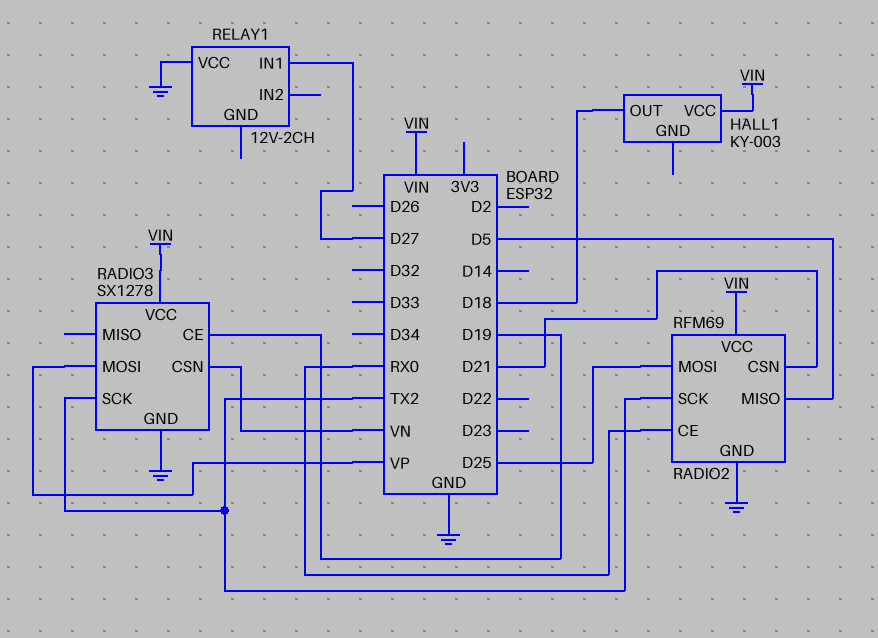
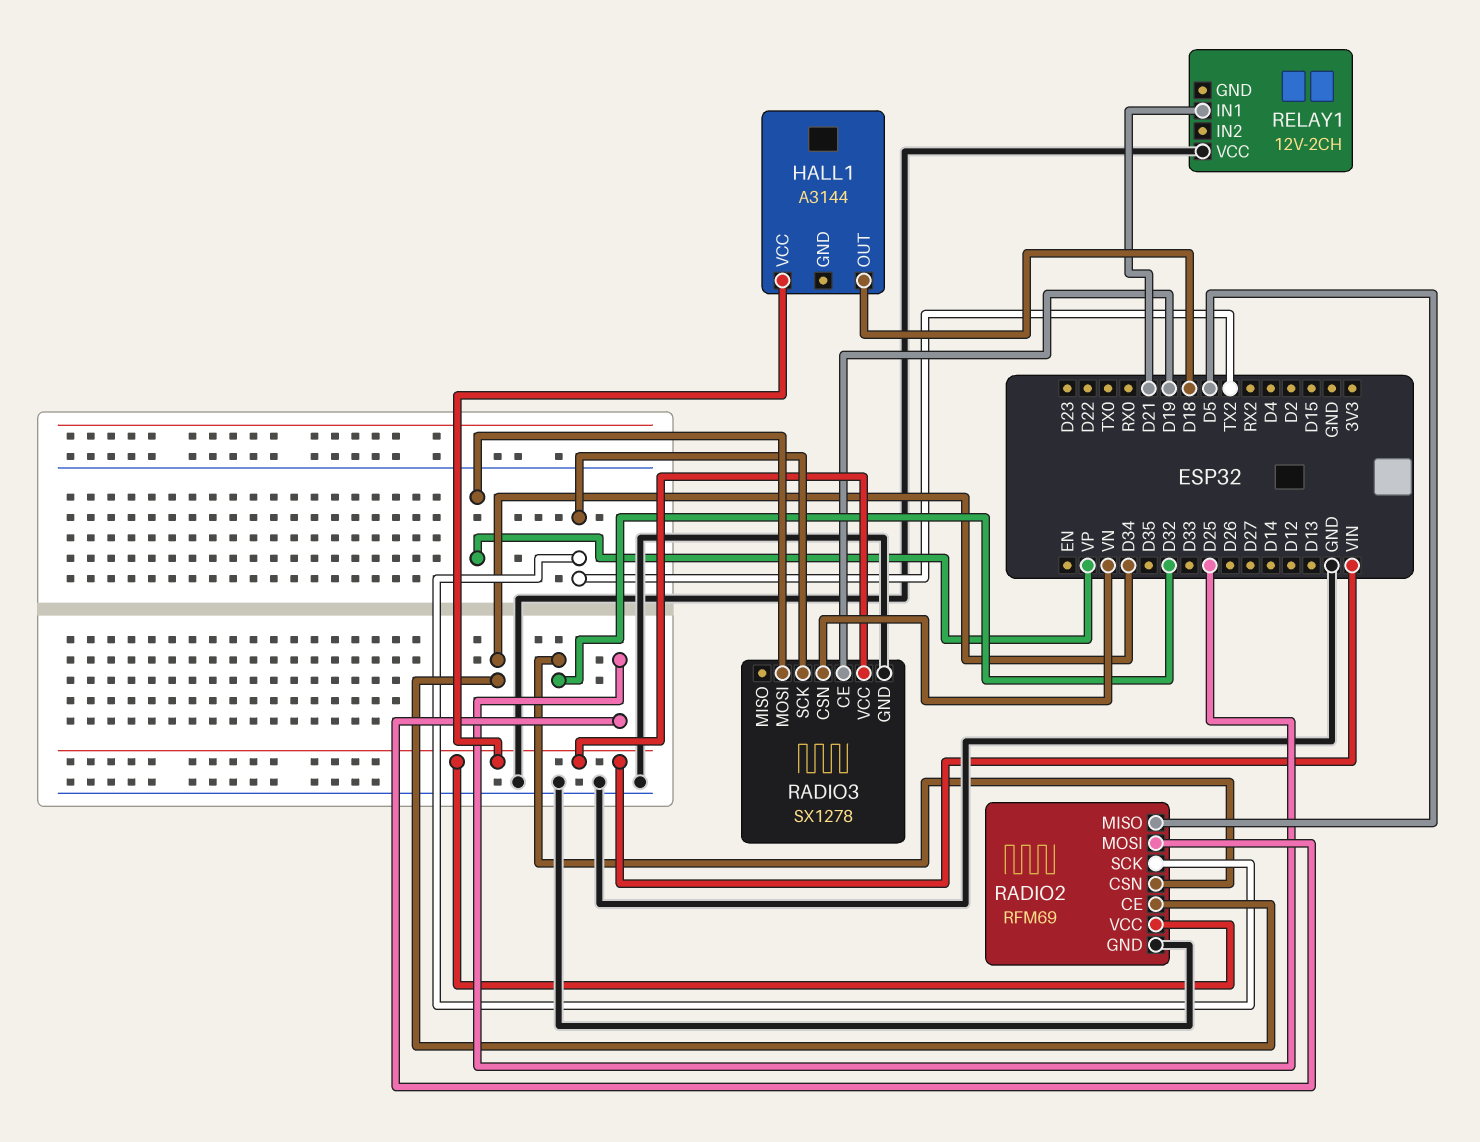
HALL1: KY-003 -> A3144
RADIO2 pin CE: RX0 -> D34
RADIO2 pin CSN: D21 -> D32
RELAY1 pin IN1: D27 -> D21

